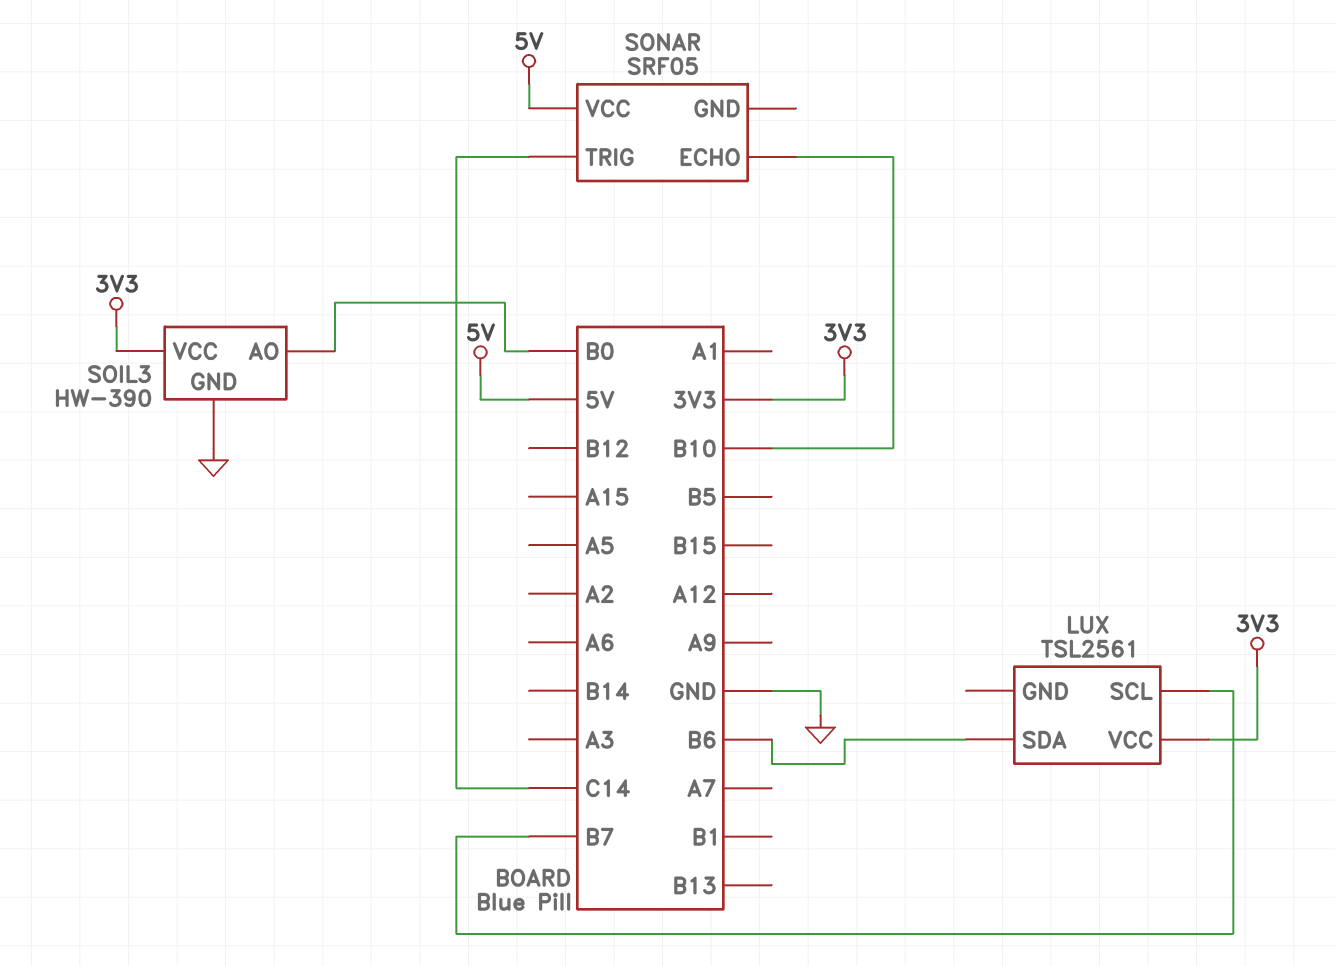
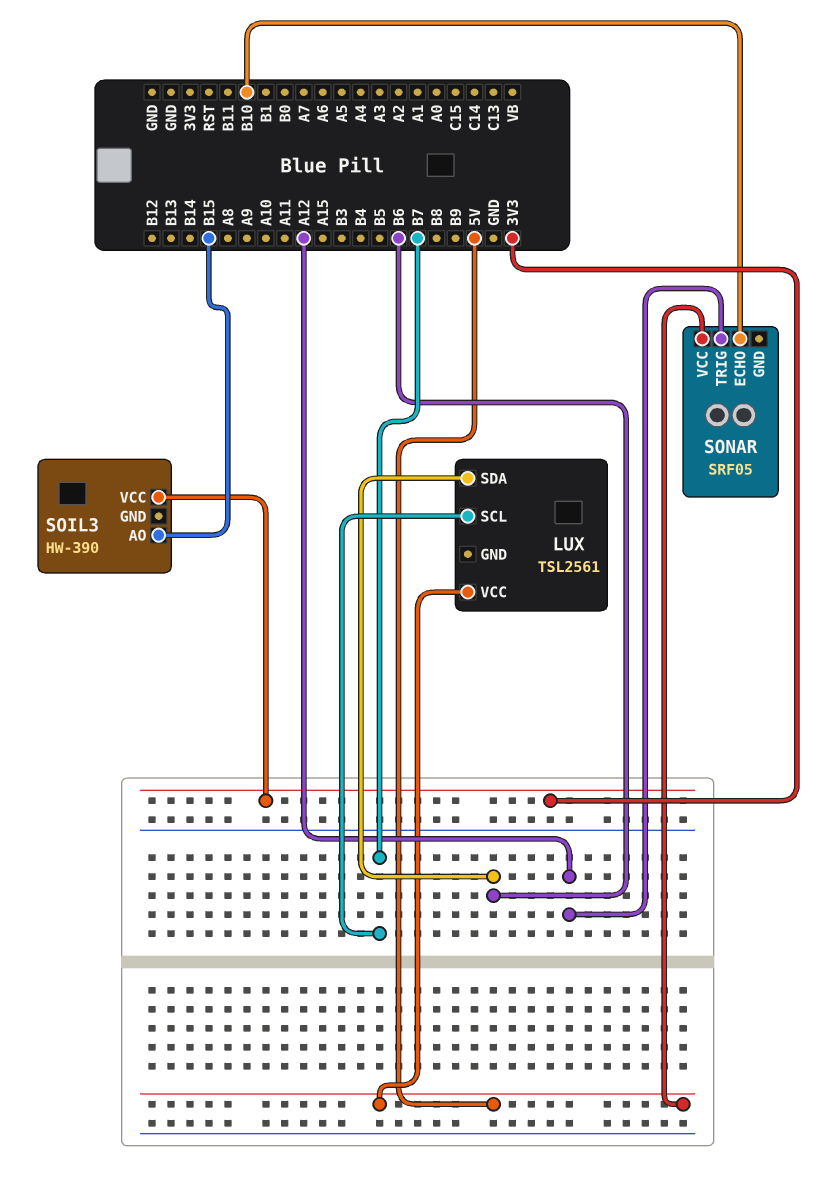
LUX pin VCC: 3V3 -> 5V
SOIL3 pin AO: B0 -> B15
SOIL3 pin GND: GND -> none
SONAR pin TRIG: C14 -> A12

